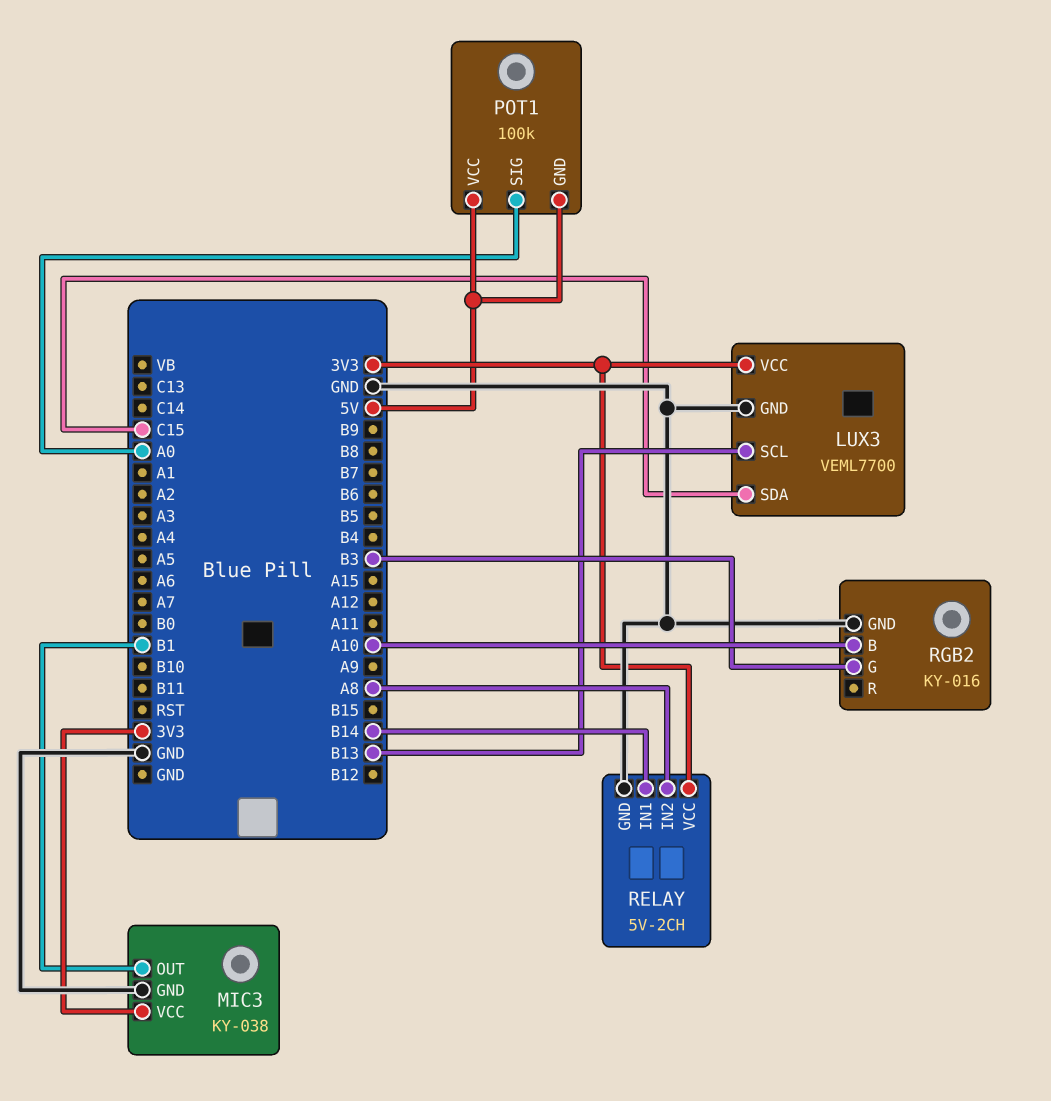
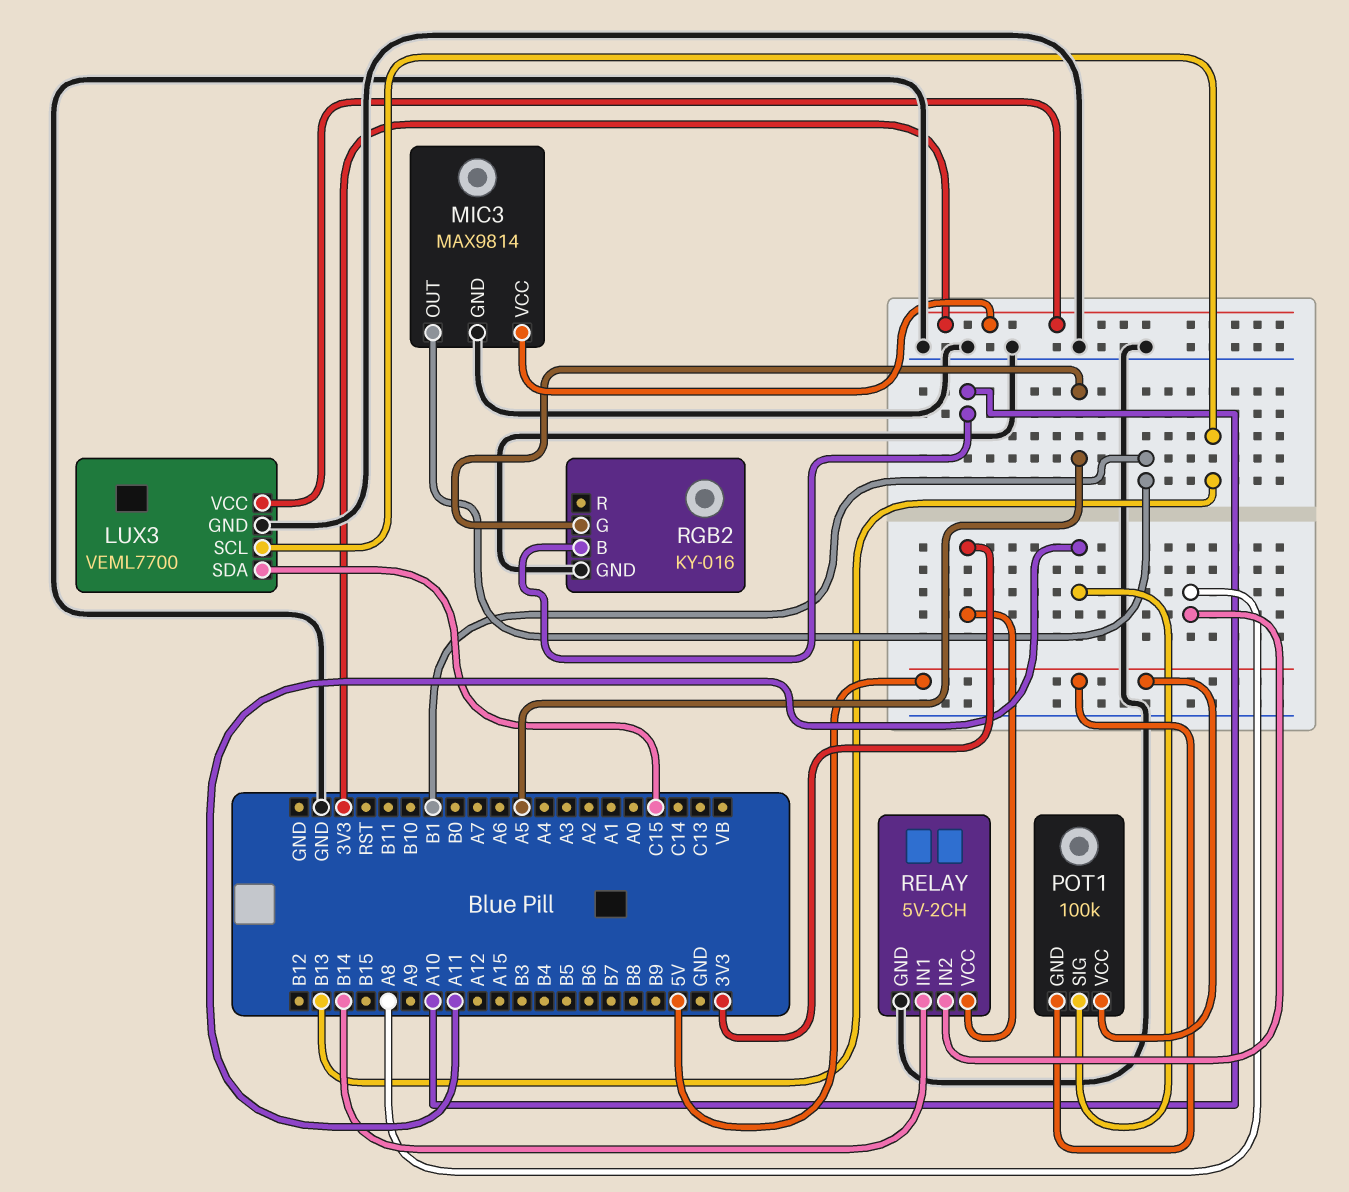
MIC3: KY-038 -> MAX9814
POT1 pin SIG: A0 -> A11
RGB2 pin G: B3 -> A5

